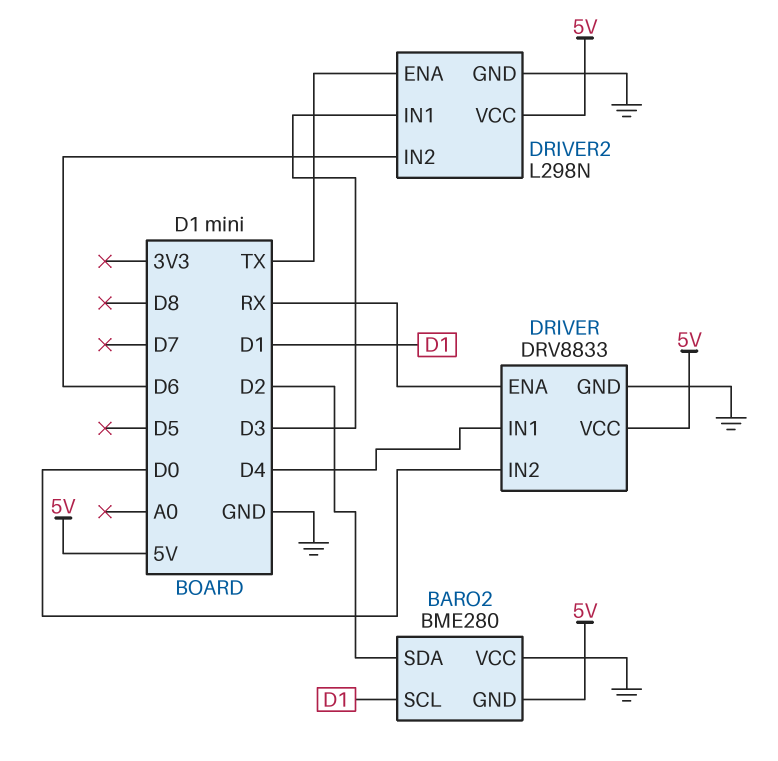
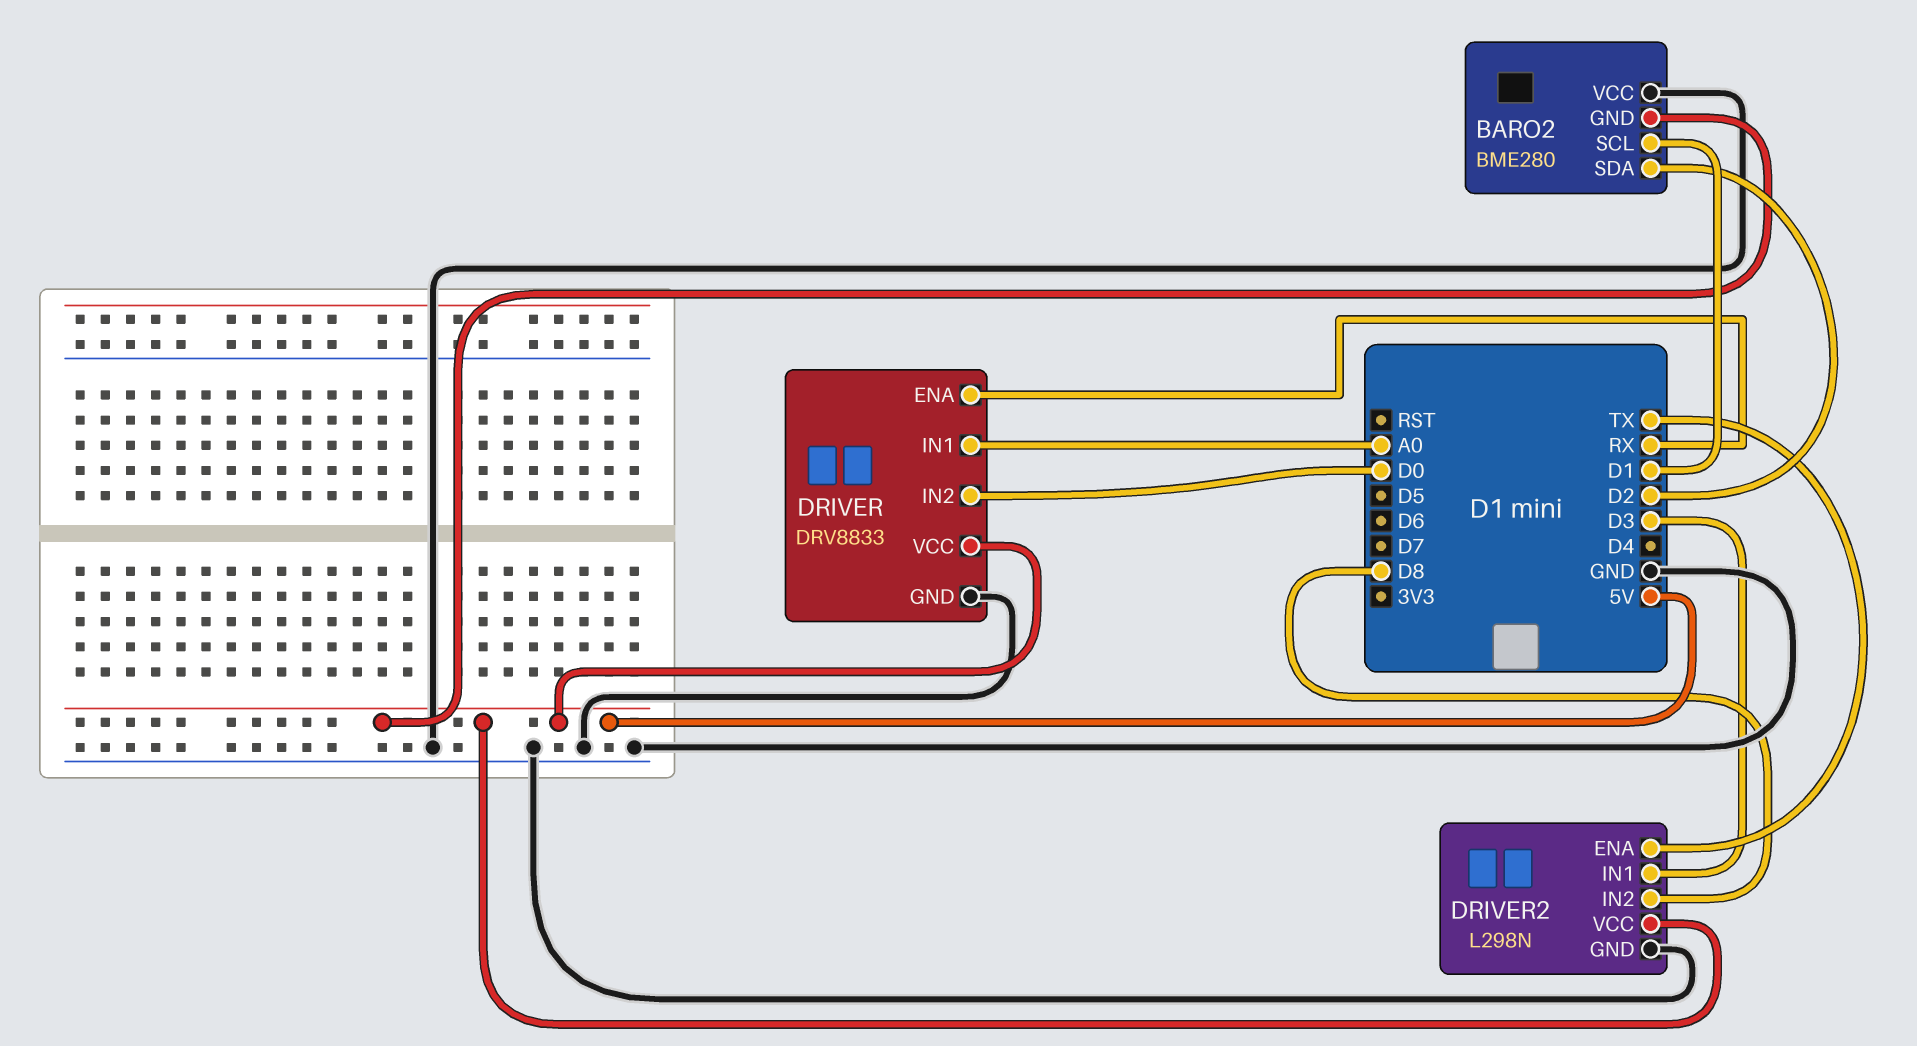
DRIVER pin IN1: D4 -> A0
DRIVER2 pin IN2: D6 -> D8

